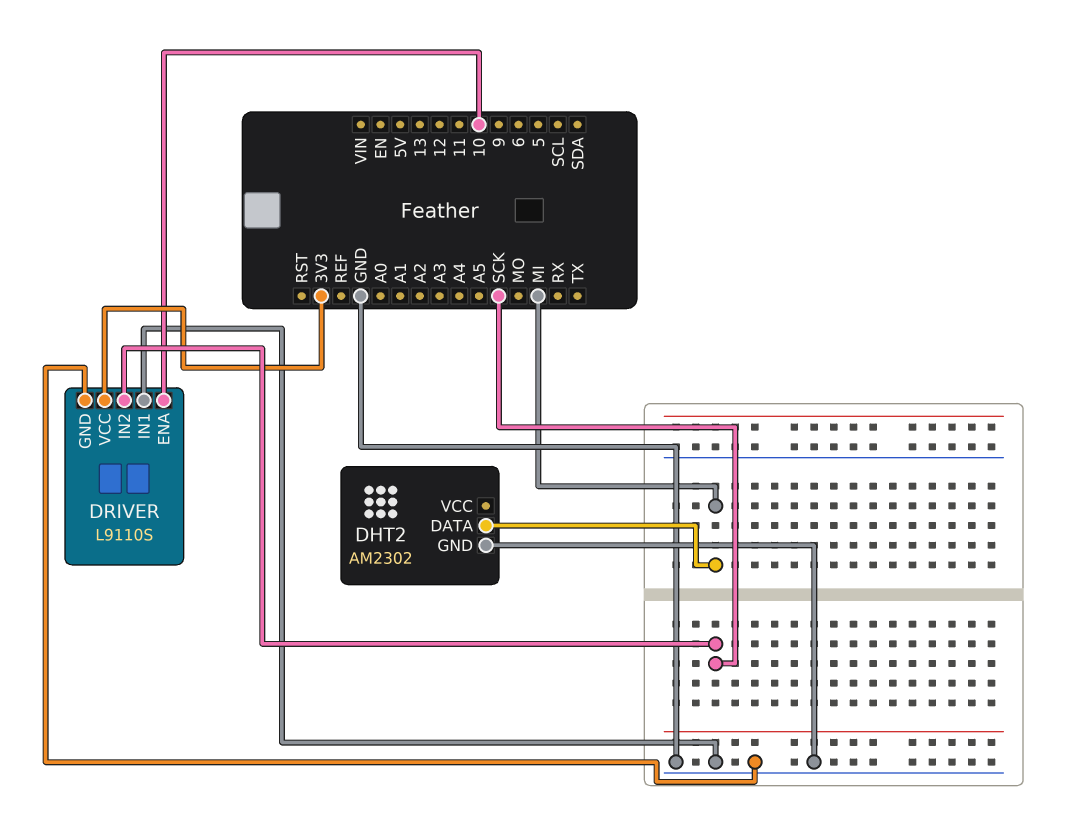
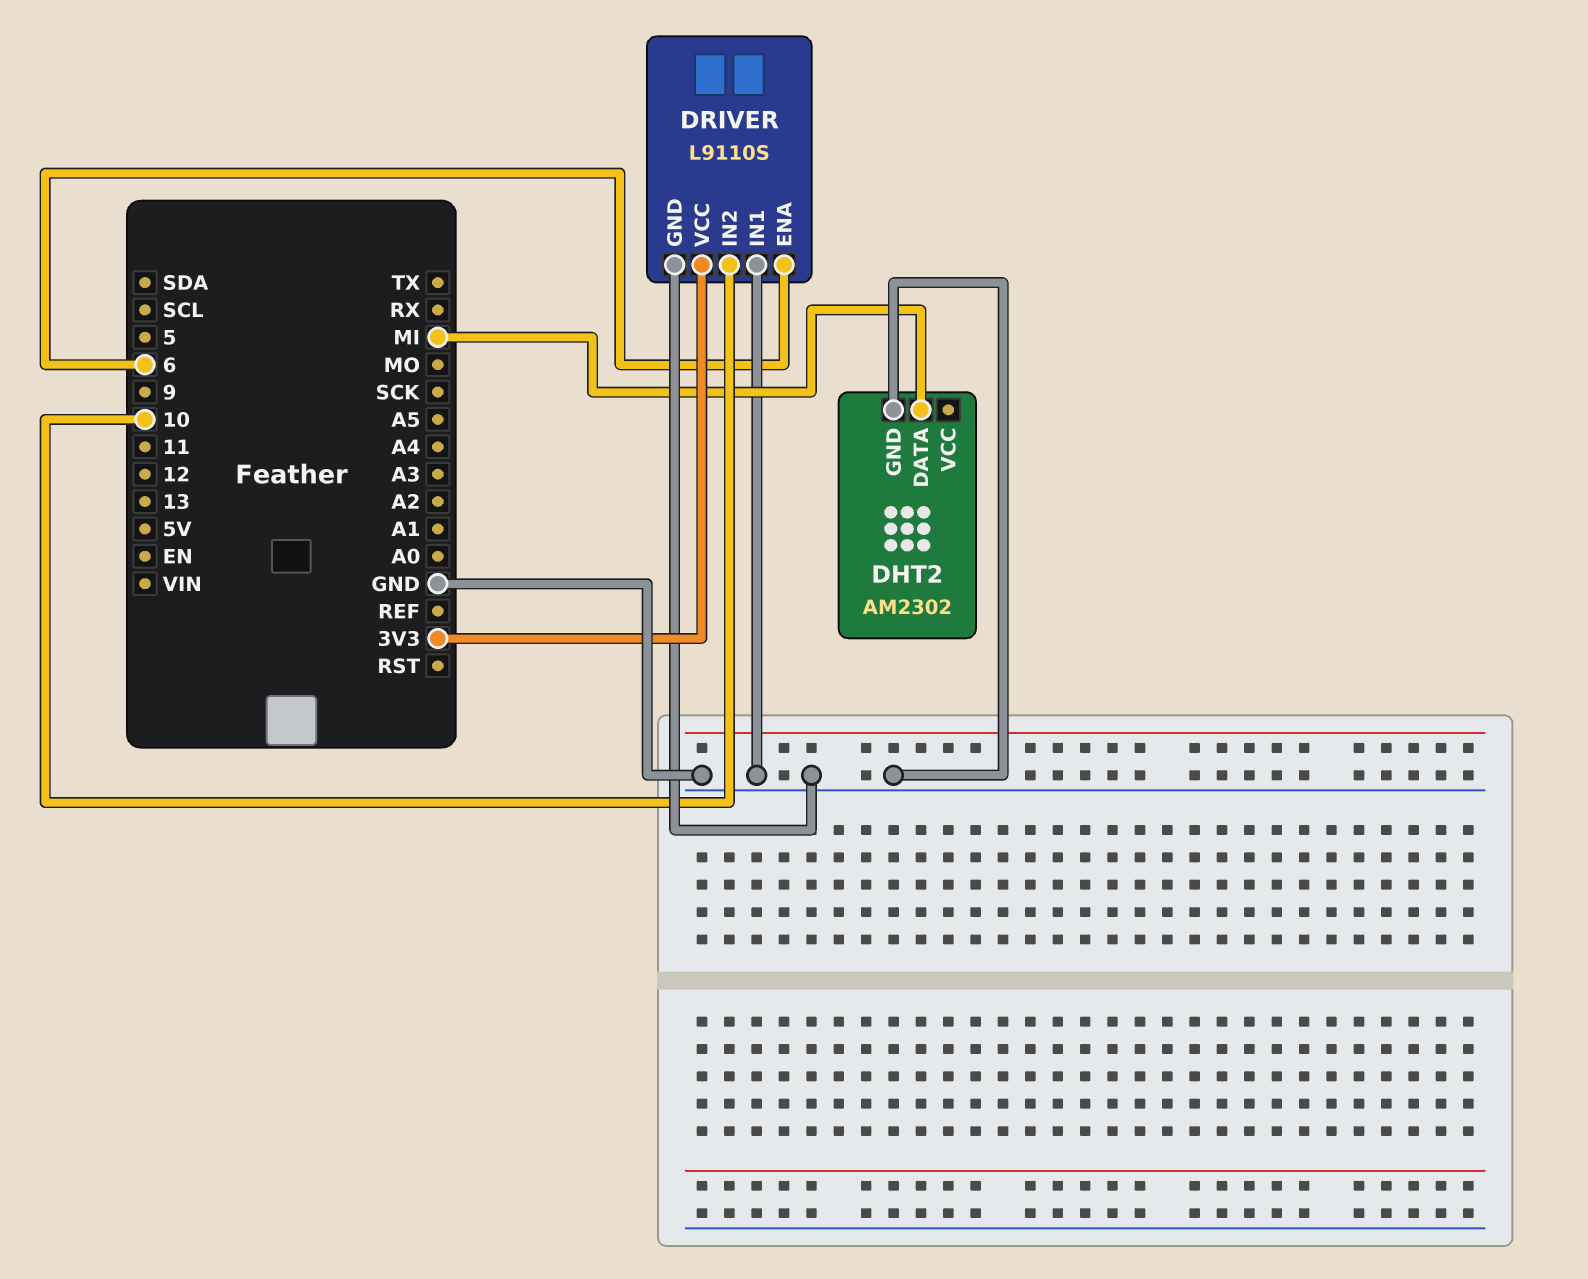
DRIVER pin ENA: 10 -> 6
DRIVER pin IN2: SCK -> 10

